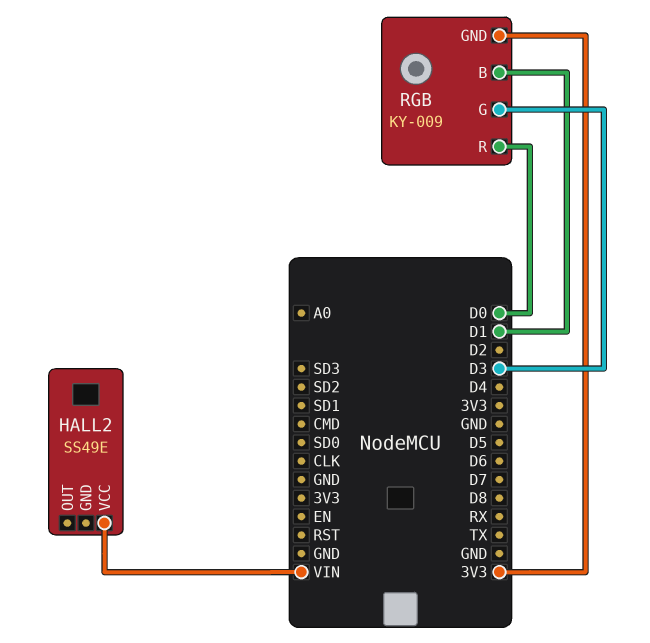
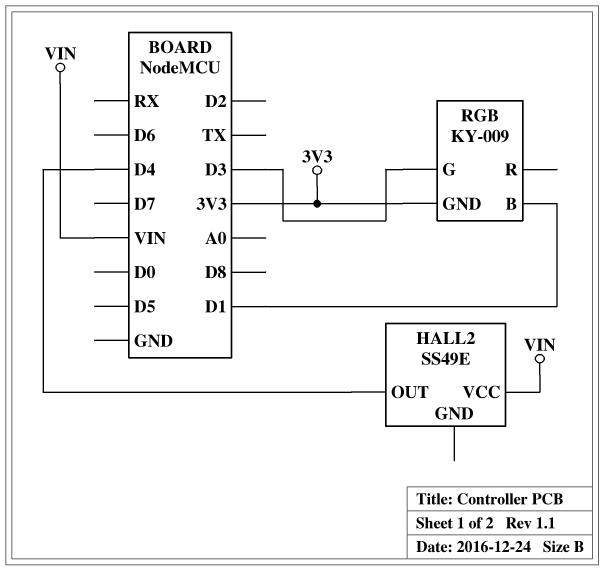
HALL2 pin OUT: none -> D4
RGB pin R: D0 -> none

